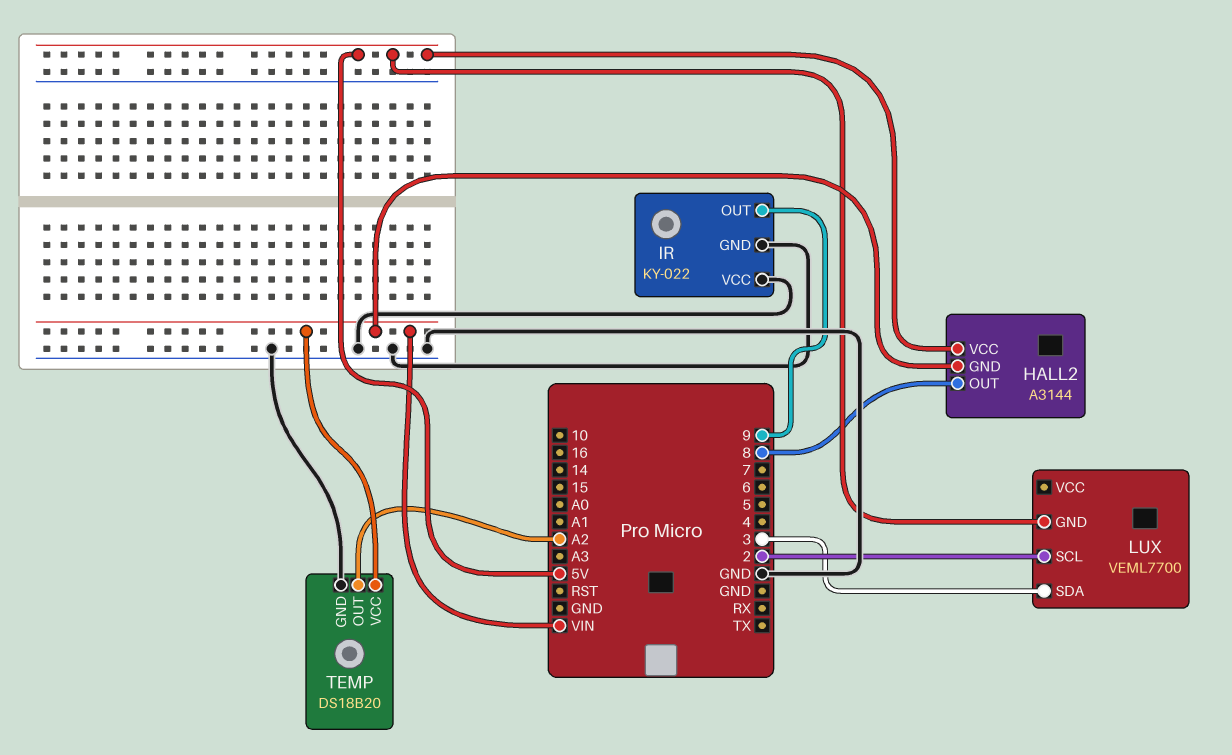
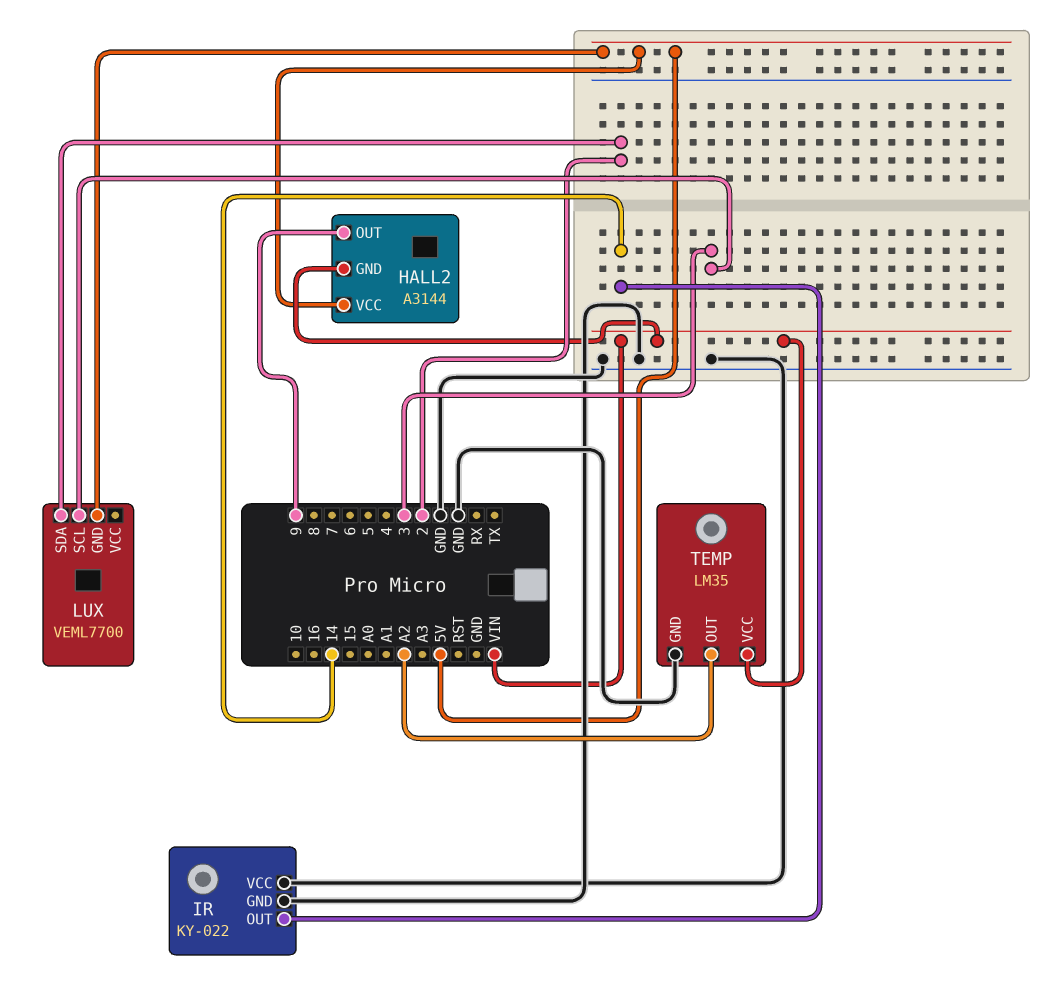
HALL2 pin OUT: 8 -> 9
IR pin OUT: 9 -> 14
LUX pin SCL: 2 -> 3
LUX pin SDA: 3 -> 2
TEMP: DS18B20 -> LM35

